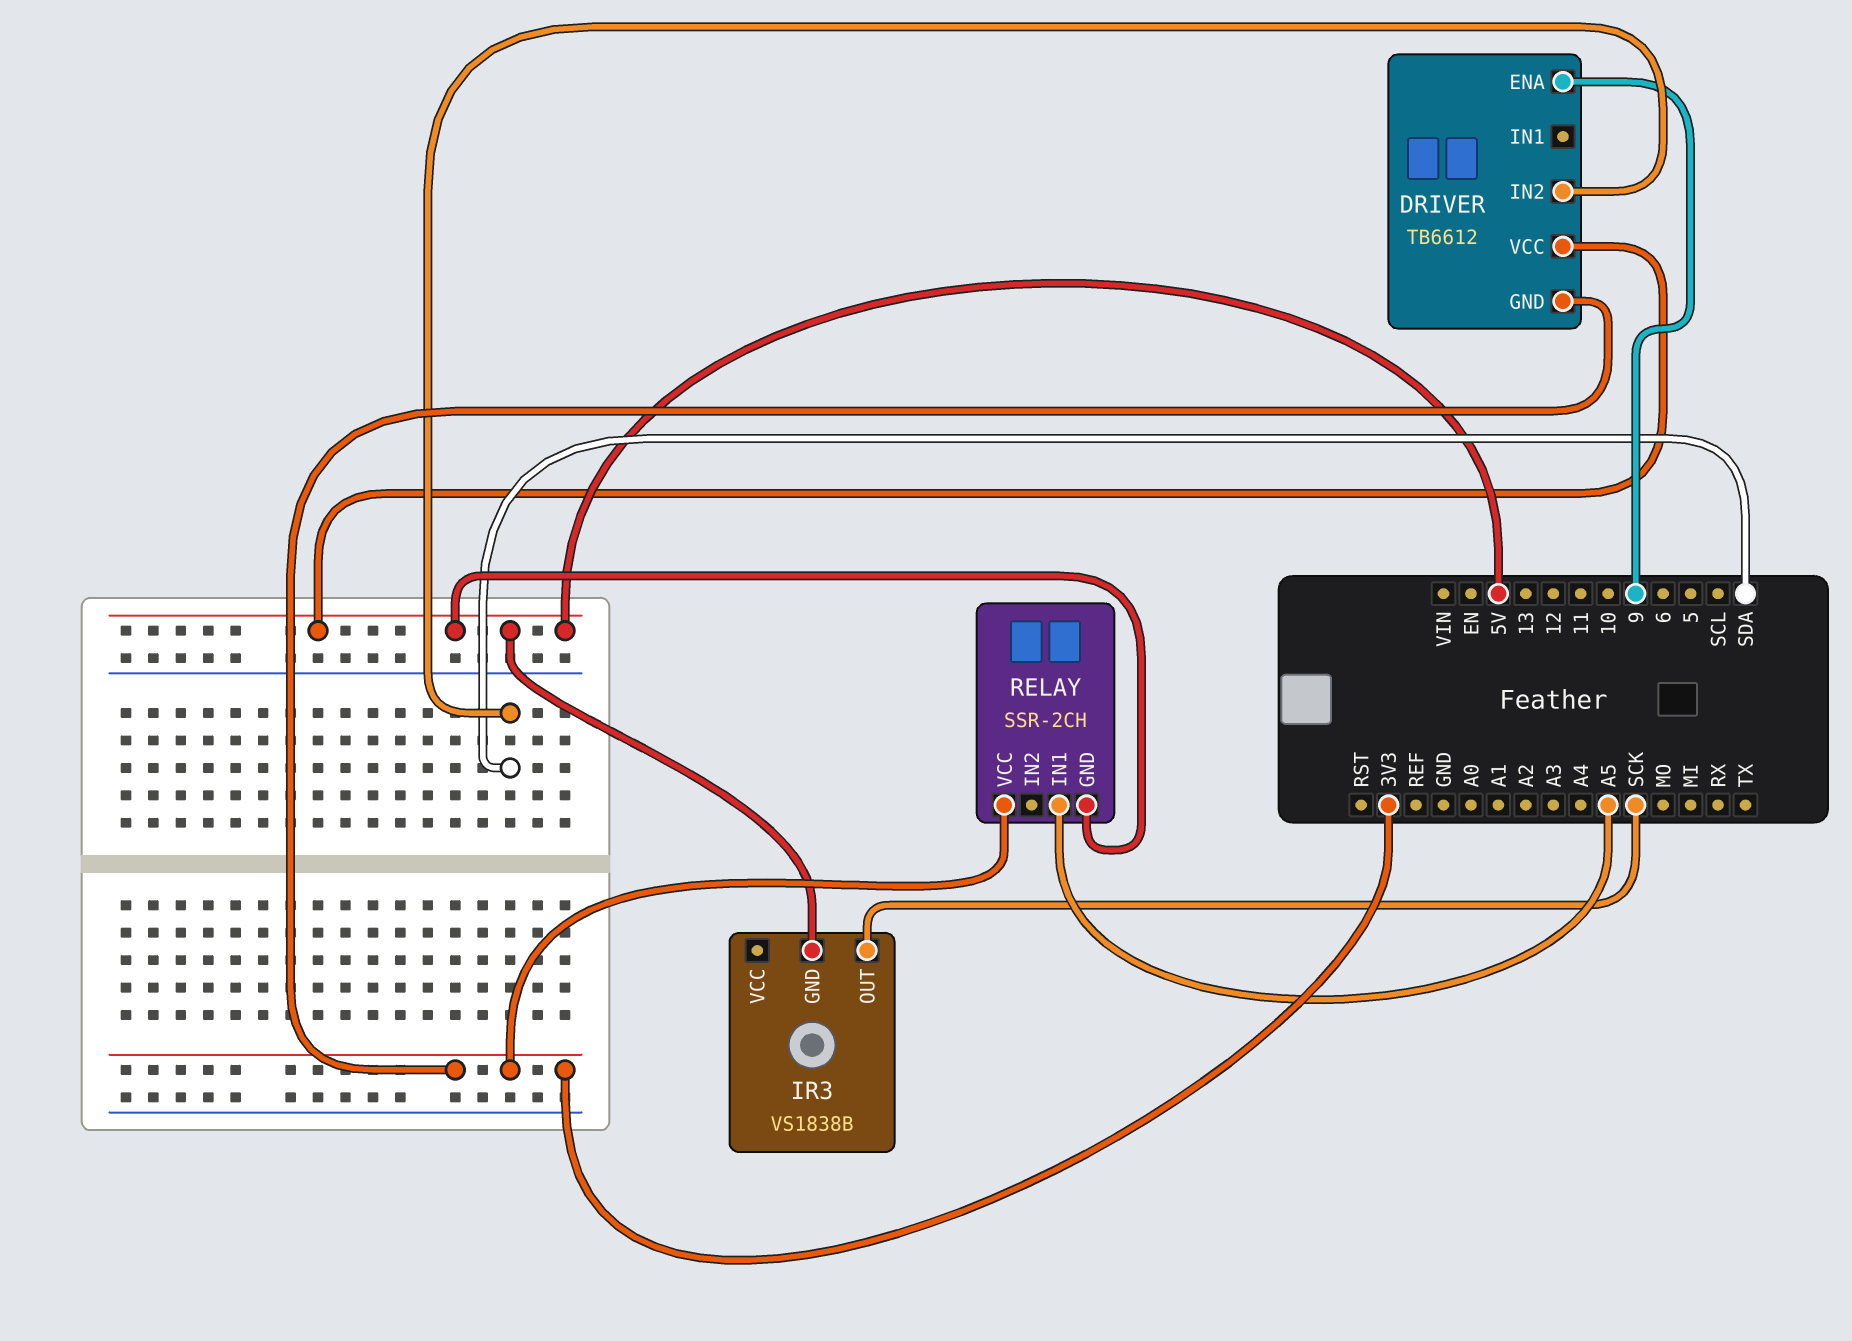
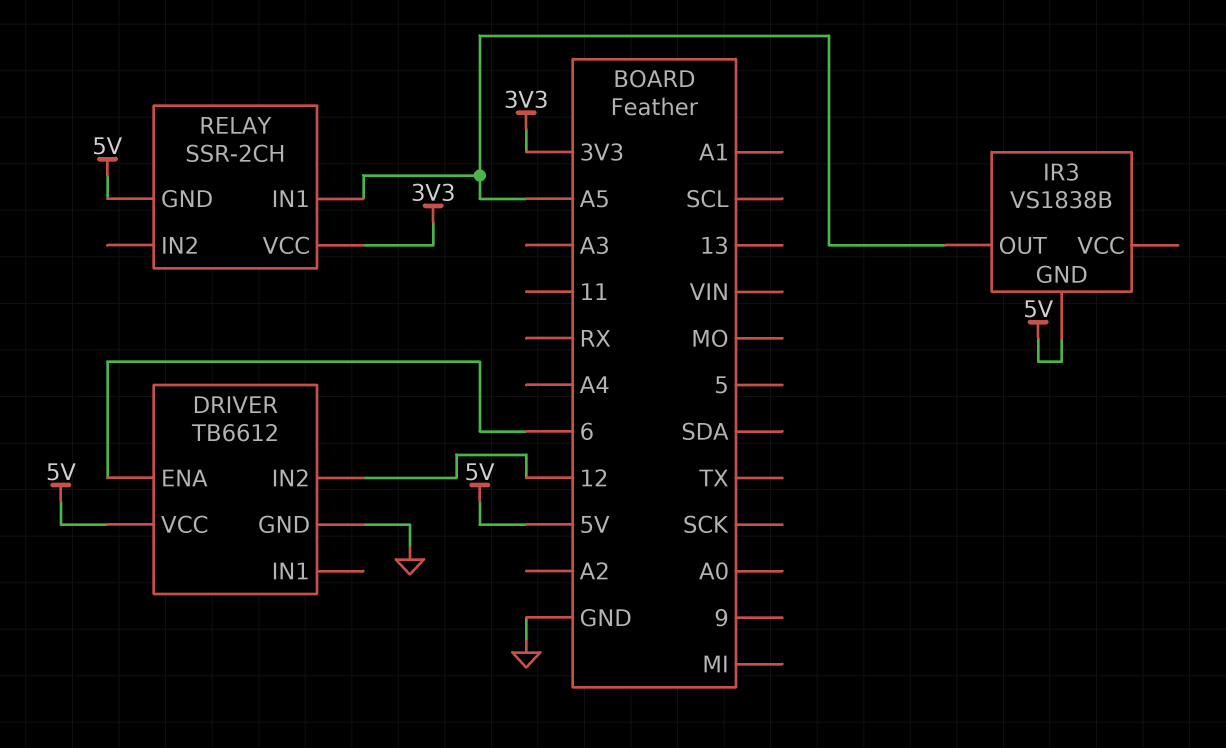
DRIVER pin ENA: 9 -> 6
DRIVER pin GND: 3V3 -> GND
DRIVER pin IN2: SDA -> 12
IR3 pin OUT: SCK -> A5

